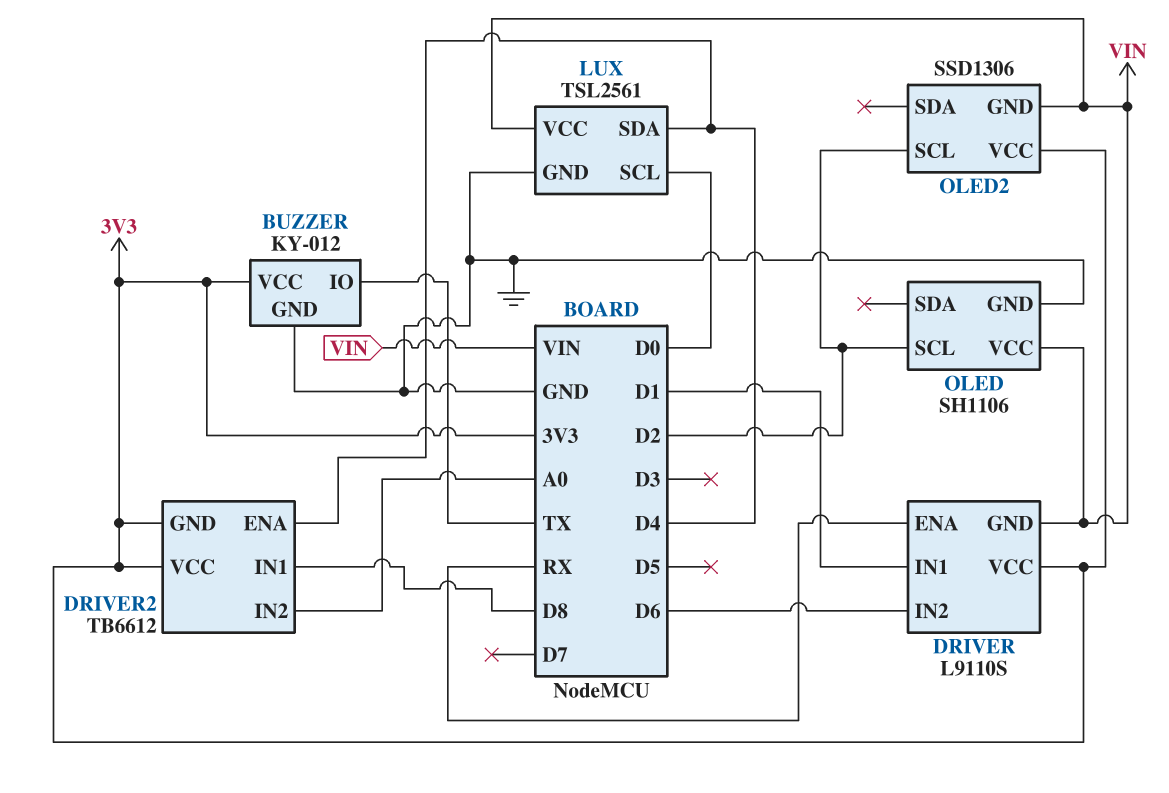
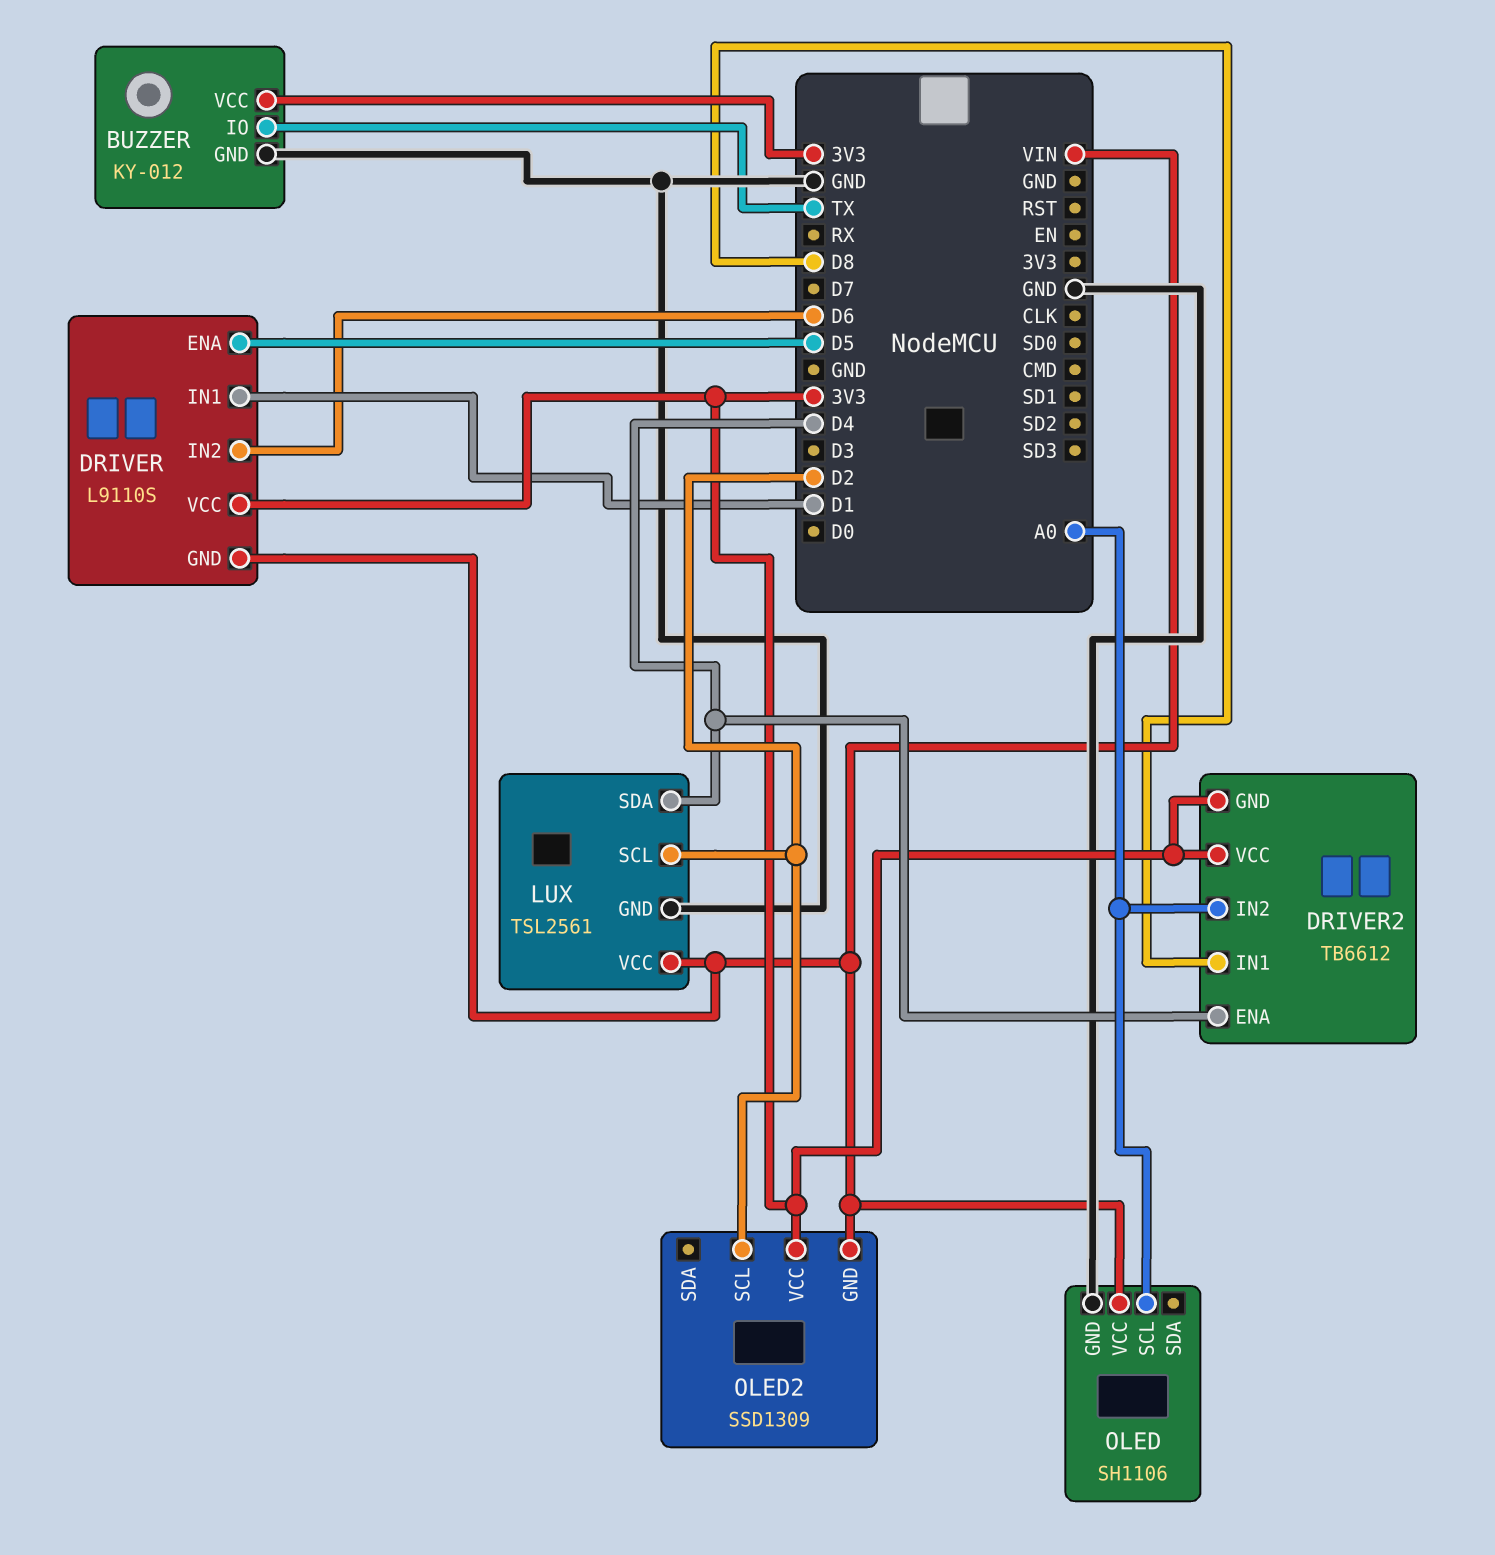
DRIVER pin ENA: RX -> D5
LUX pin SCL: D0 -> D2
OLED pin SCL: D2 -> A0
OLED2: SSD1306 -> SSD1309

